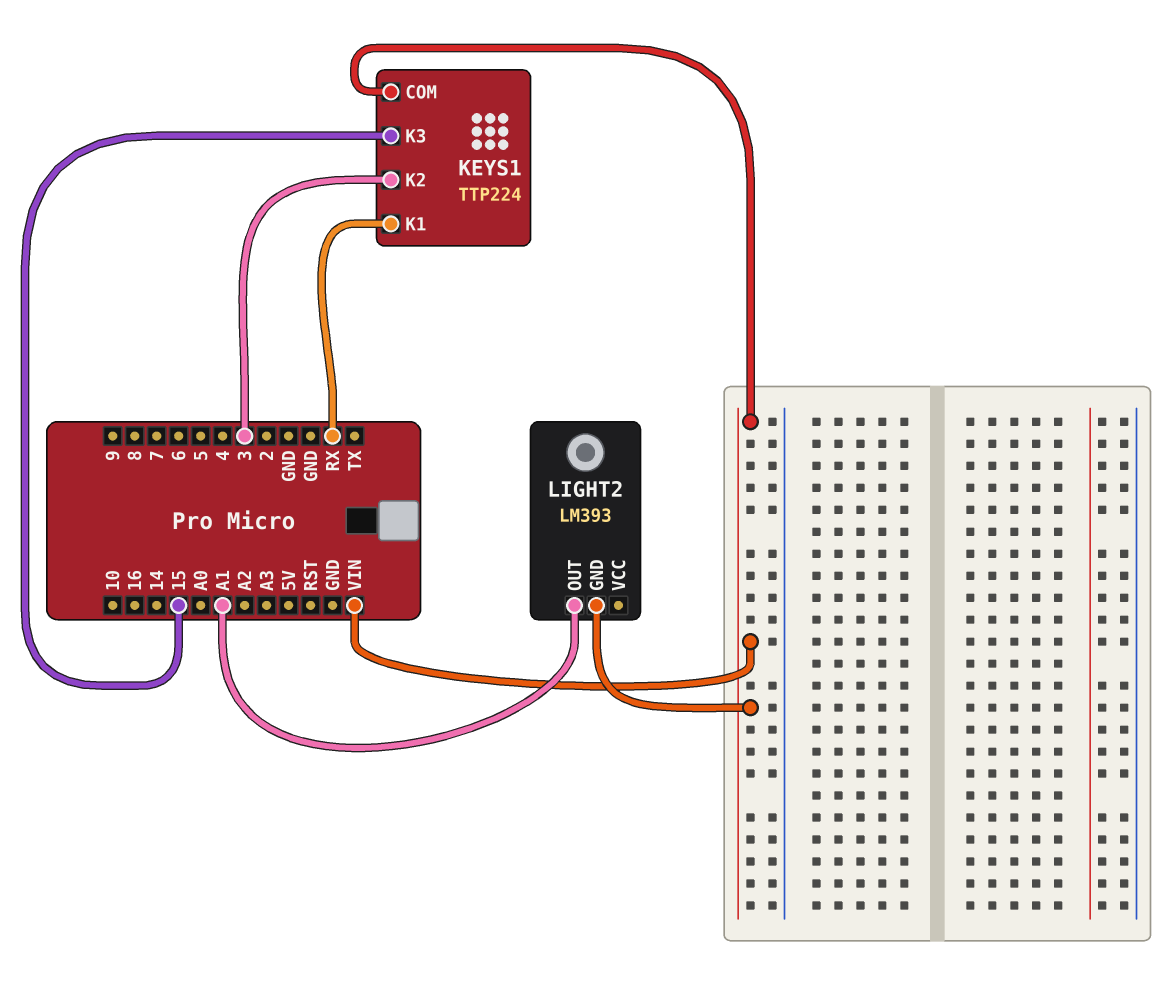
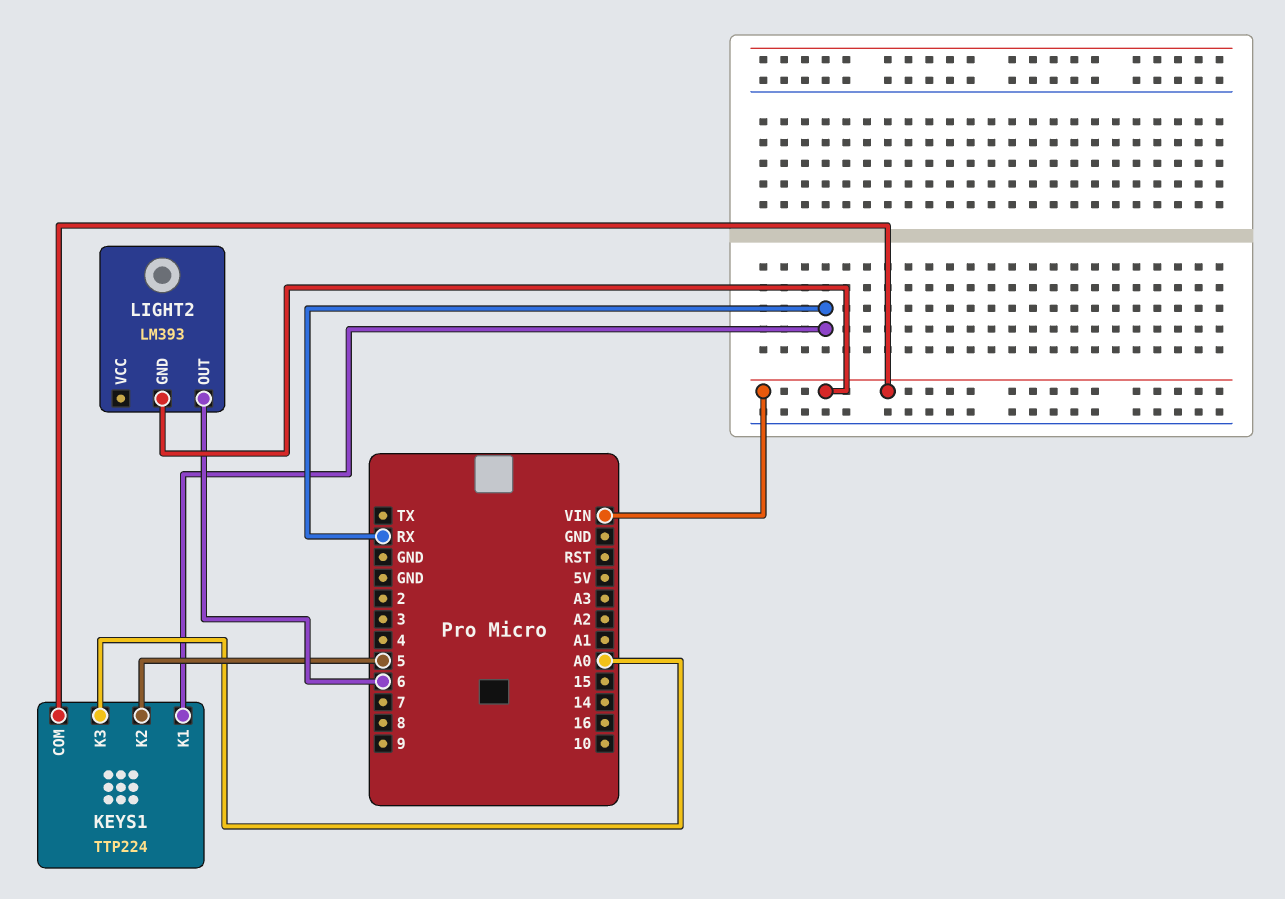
KEYS1 pin K2: 3 -> 5
KEYS1 pin K3: 15 -> A0
LIGHT2 pin OUT: A1 -> 6

